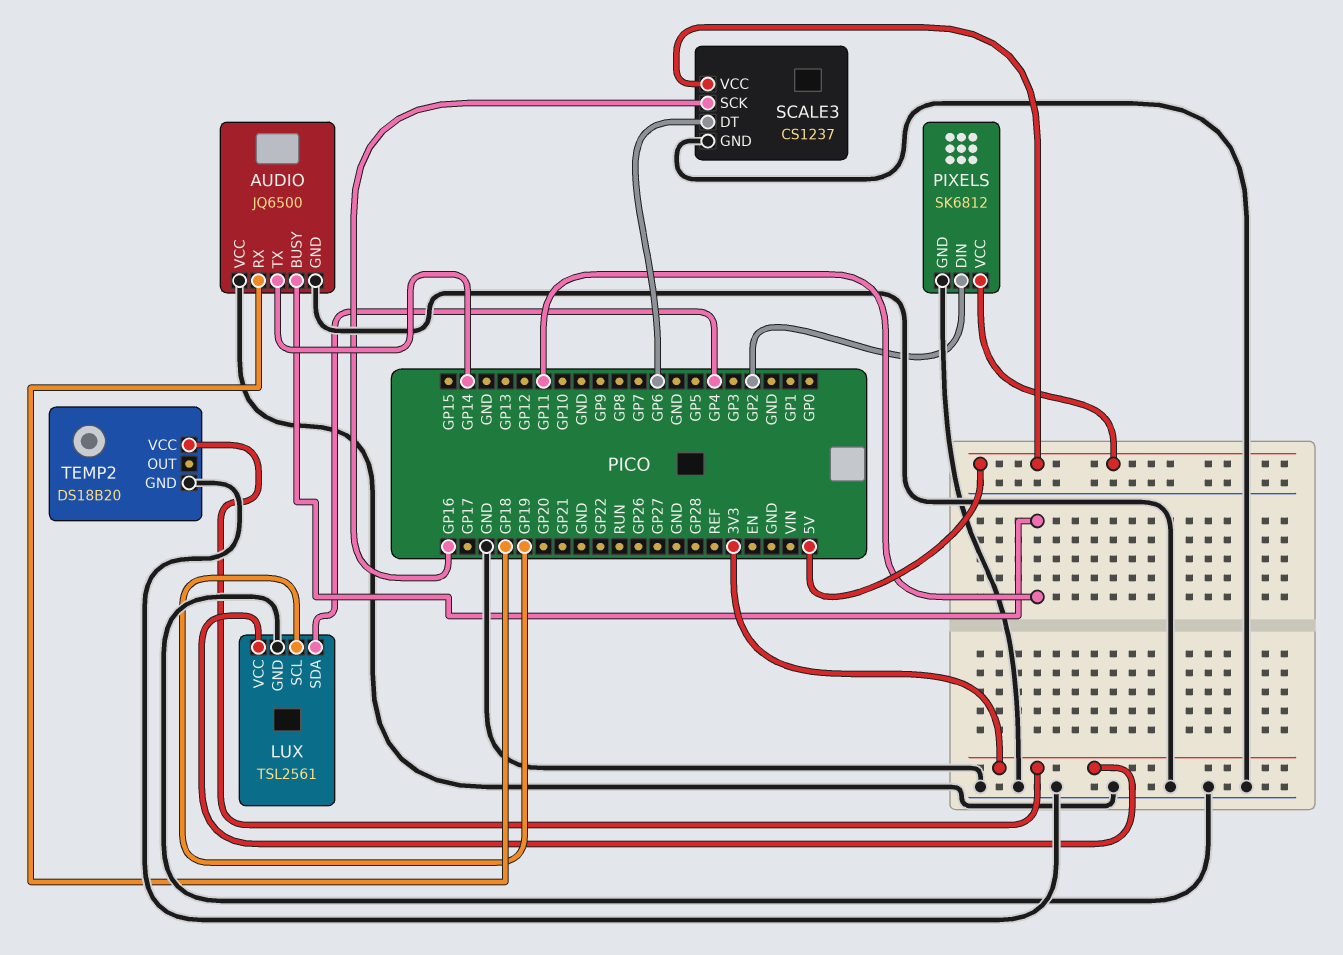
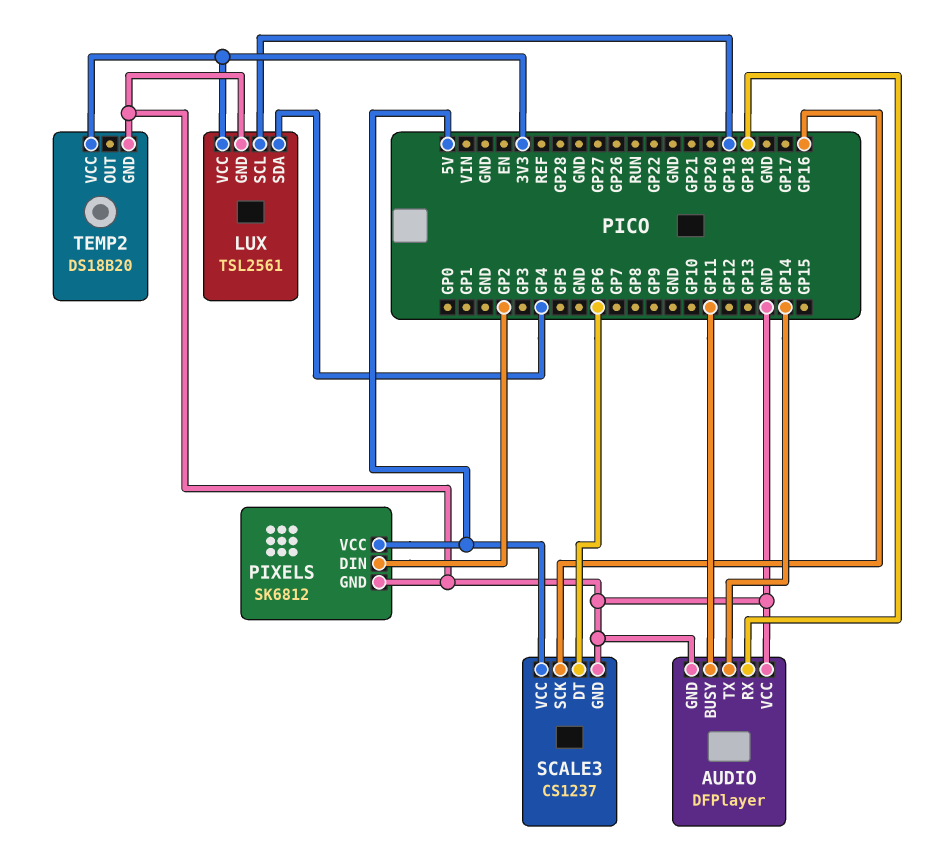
AUDIO: JQ6500 -> DFPlayer

